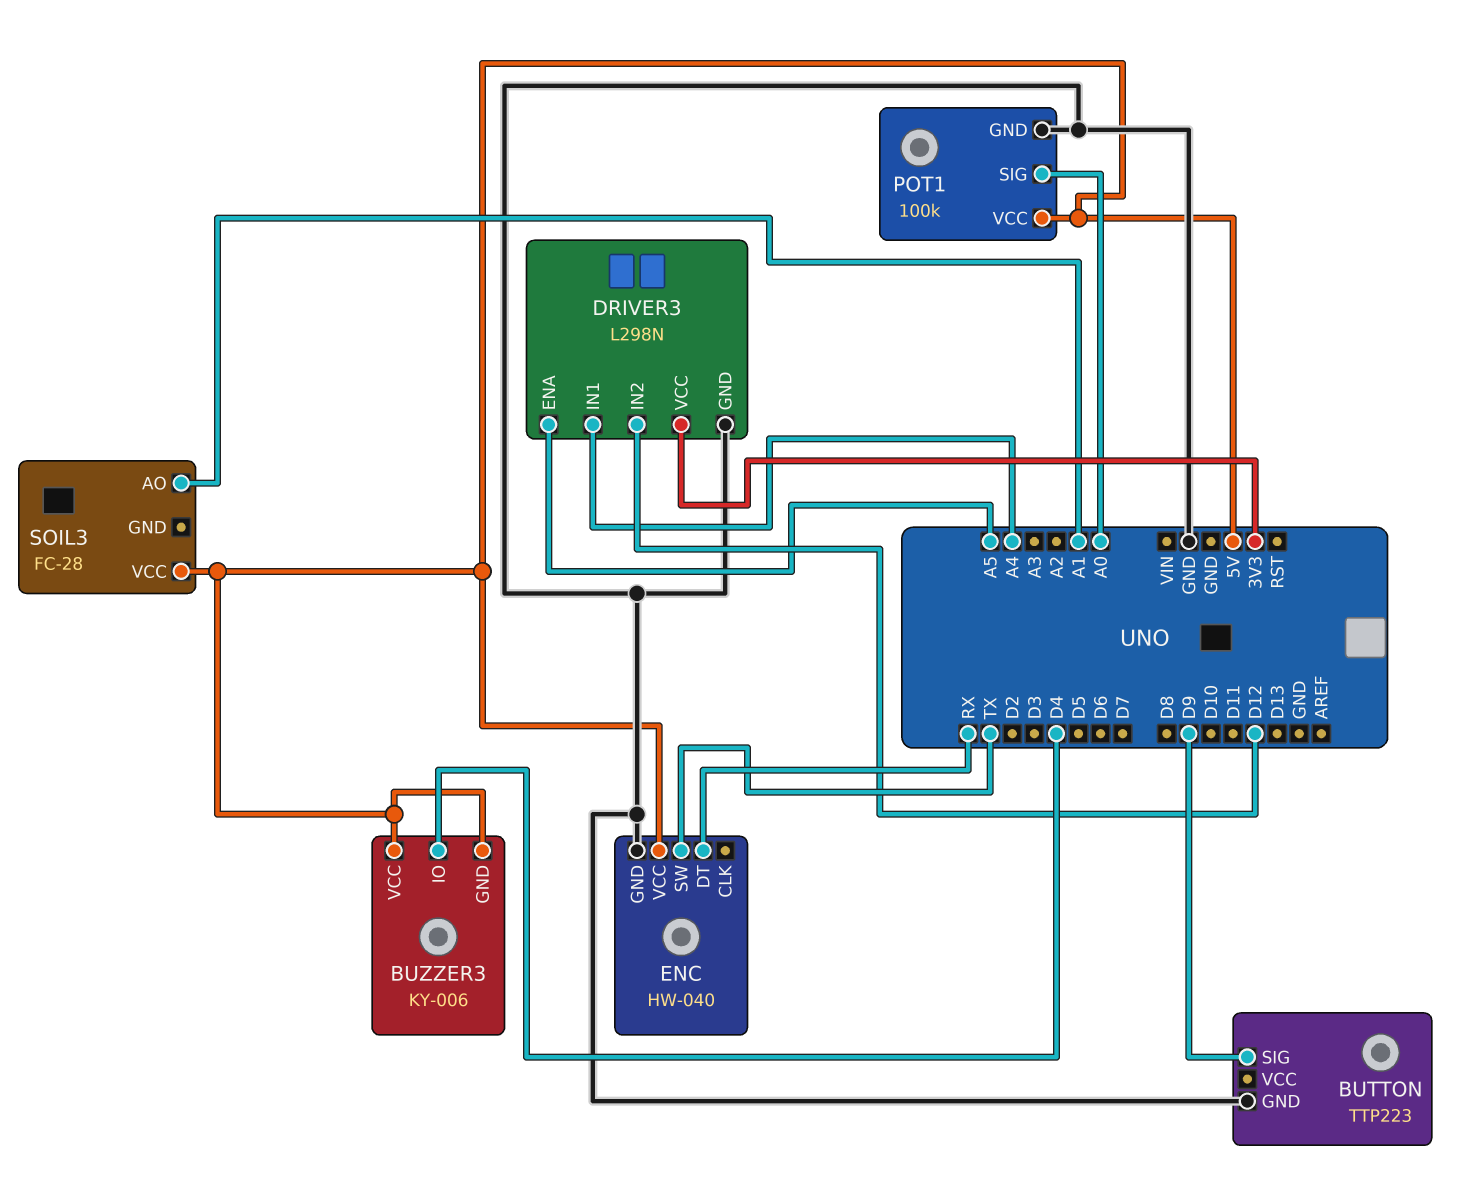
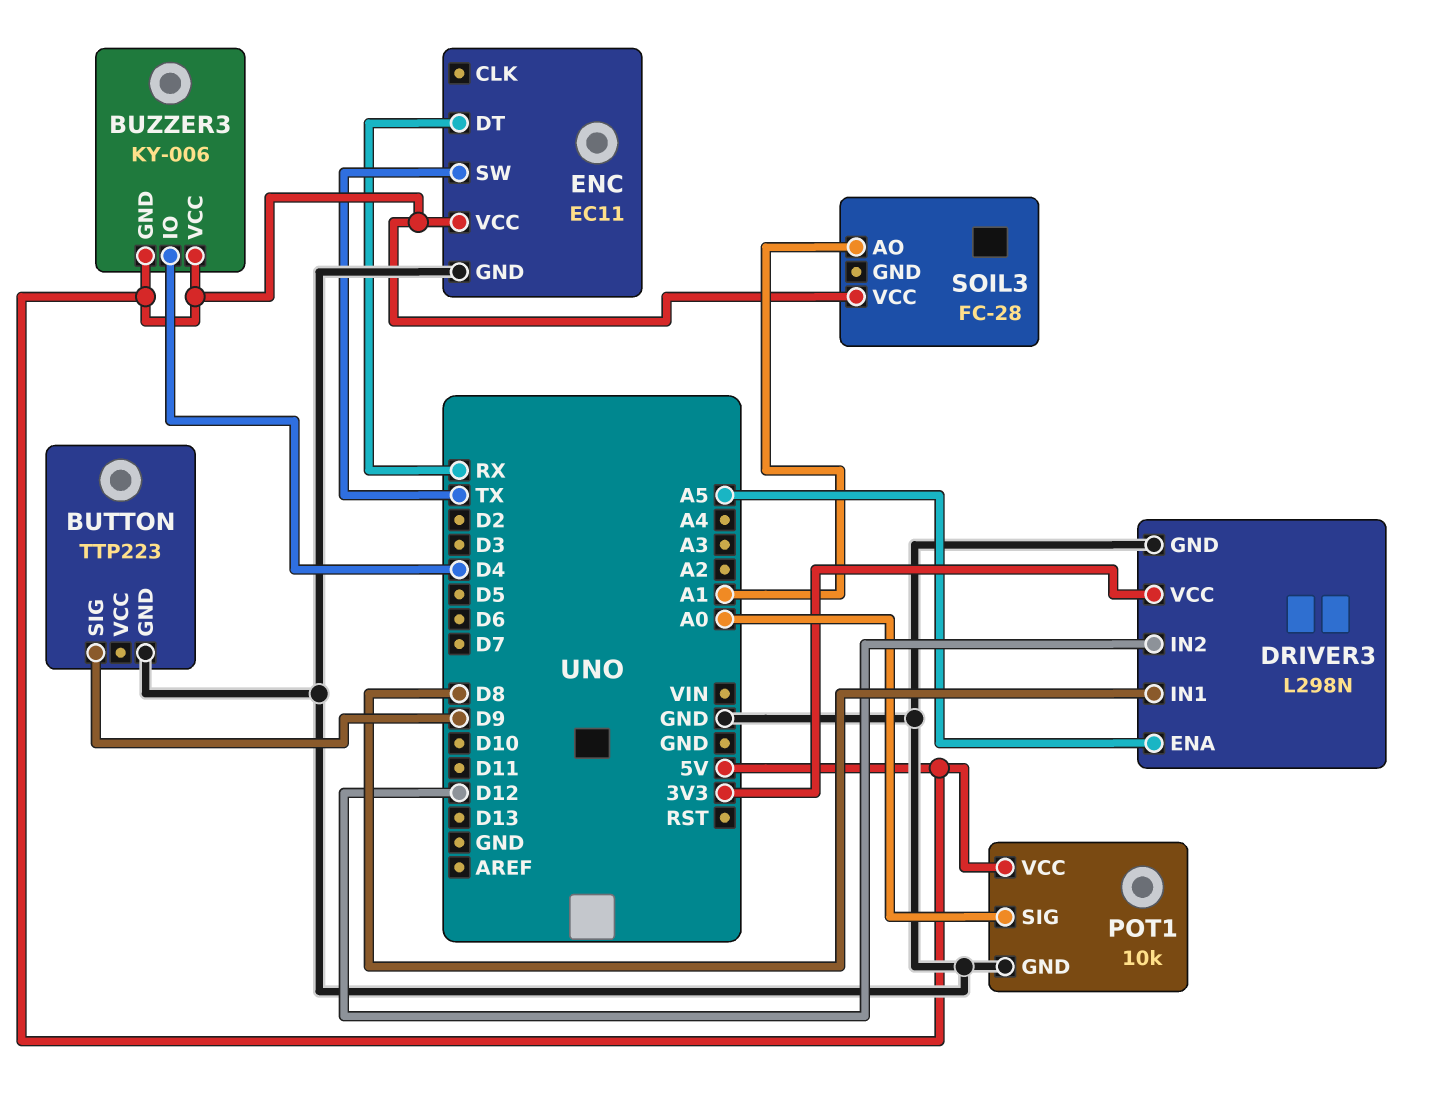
DRIVER3 pin IN1: A4 -> D8
ENC: HW-040 -> EC11
POT1: 100k -> 10k

